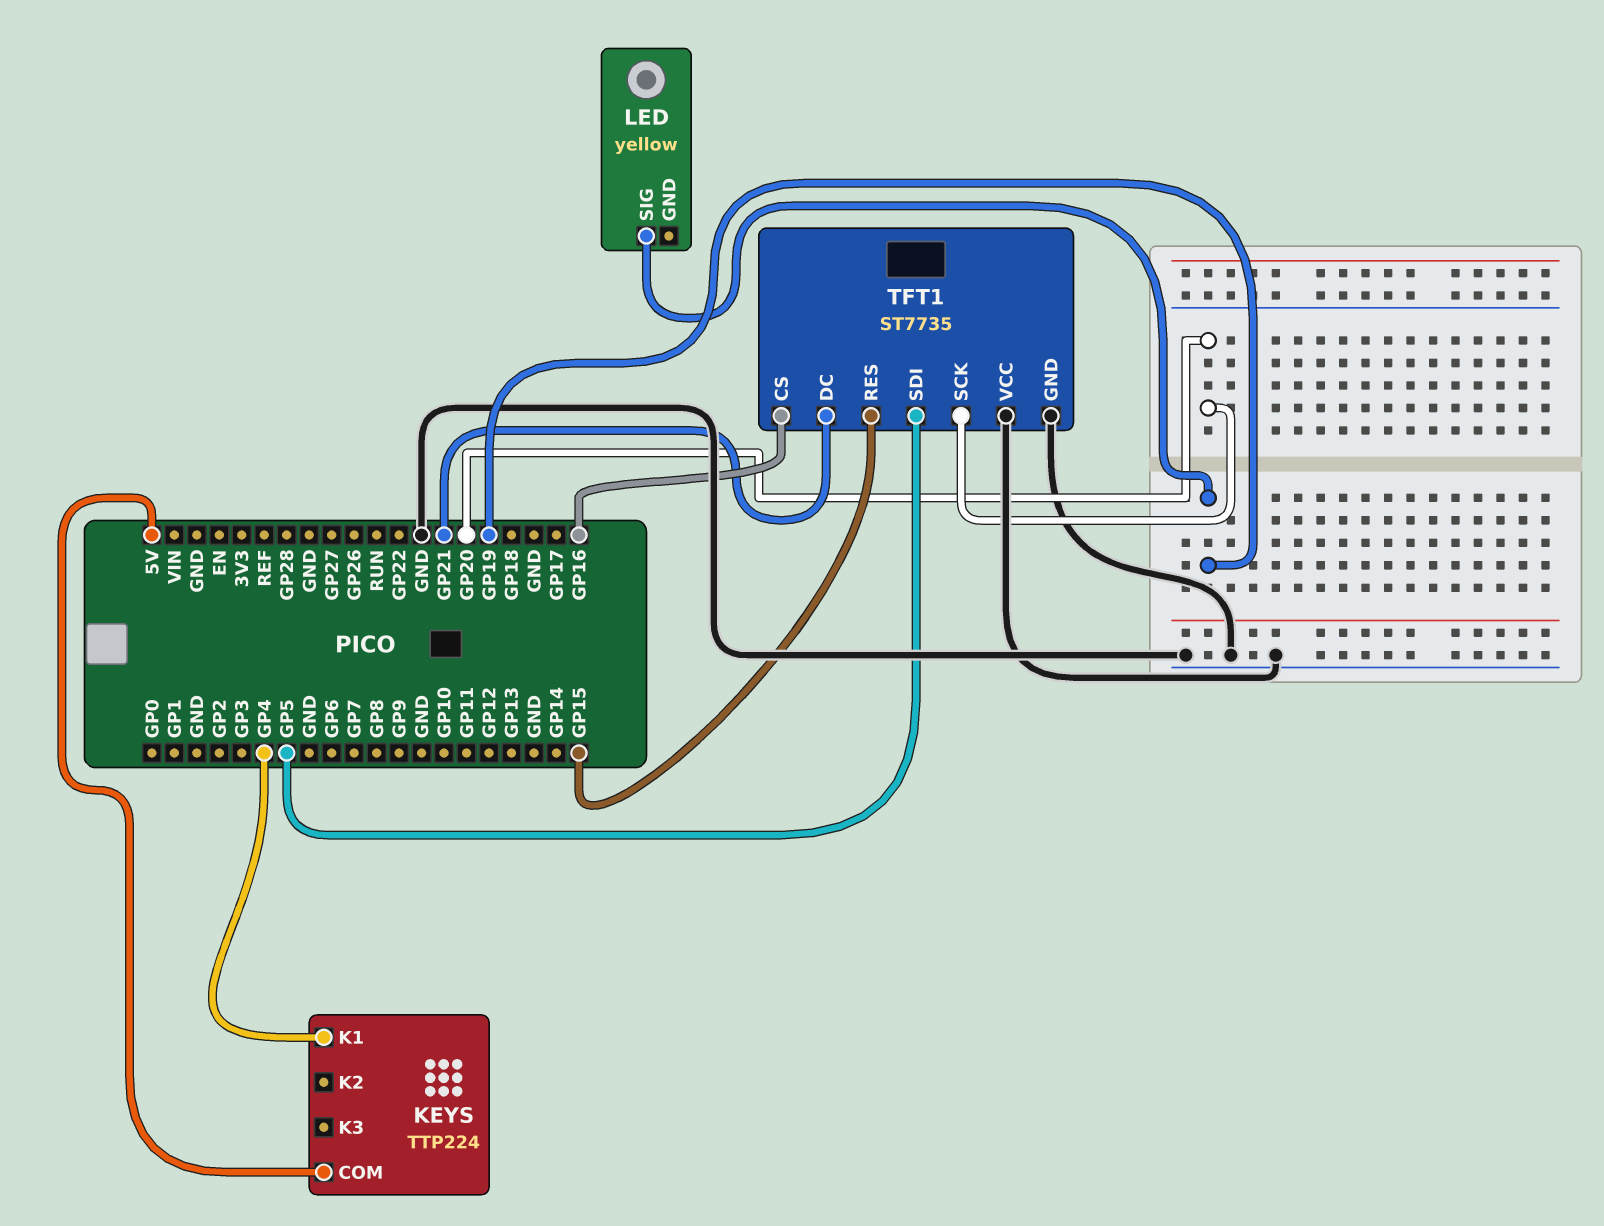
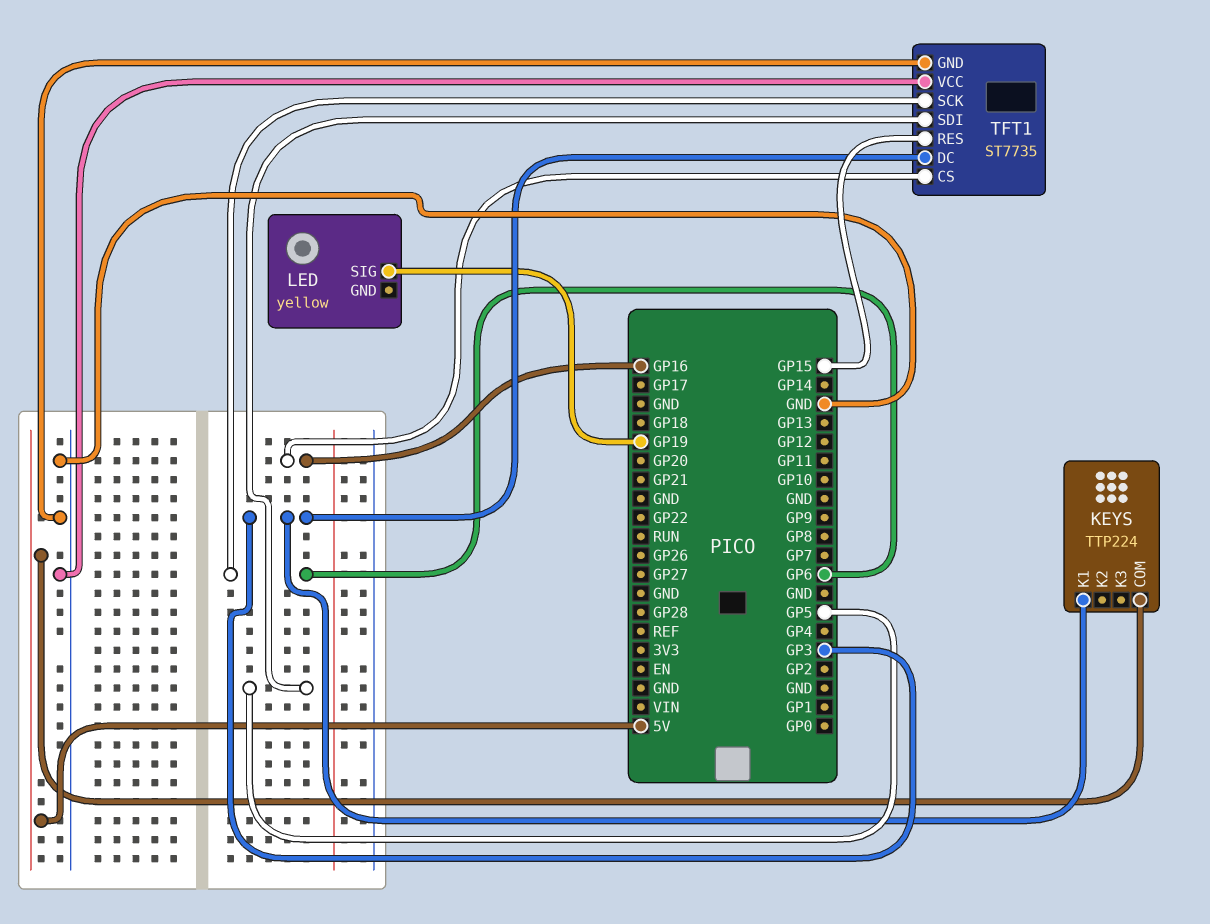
KEYS pin K1: GP4 -> GP3
TFT1 pin DC: GP21 -> GP3
TFT1 pin SCK: GP20 -> GP6

